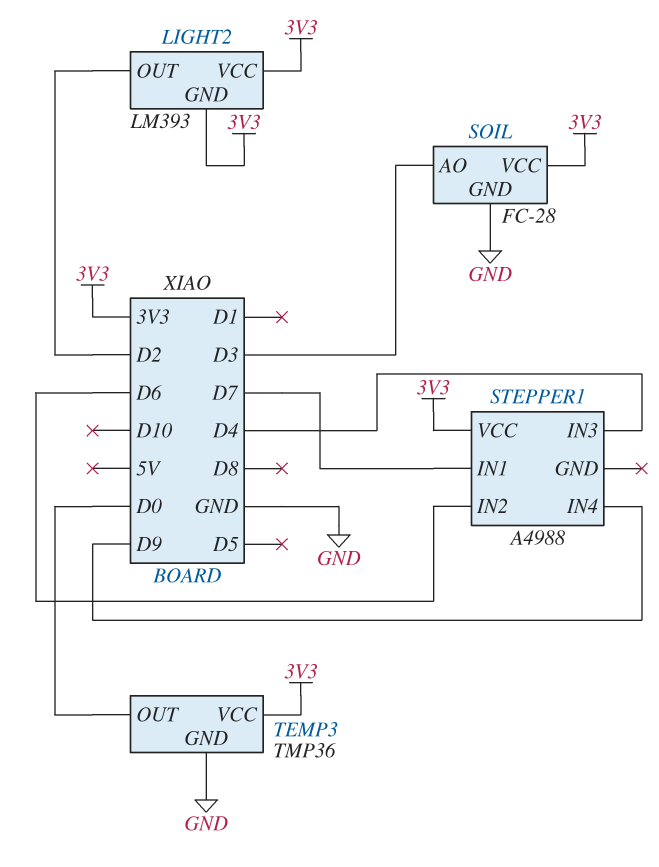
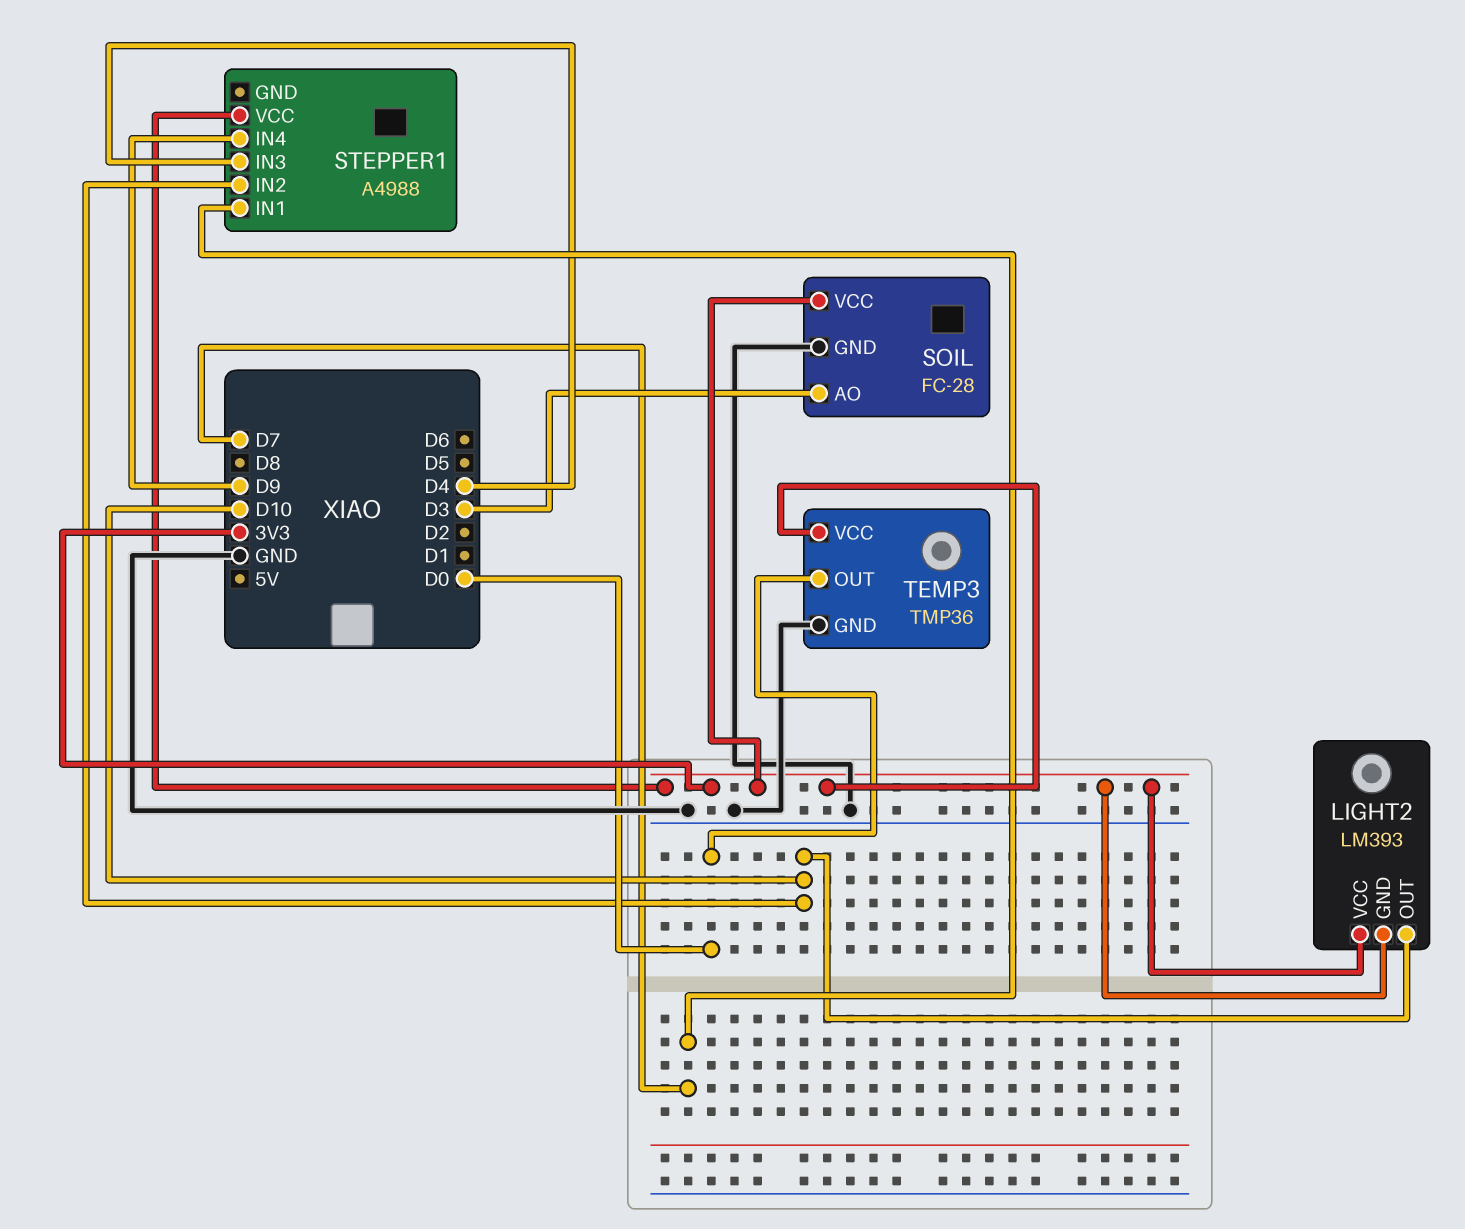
LIGHT2 pin OUT: D2 -> D10
STEPPER1 pin IN2: D6 -> D10

